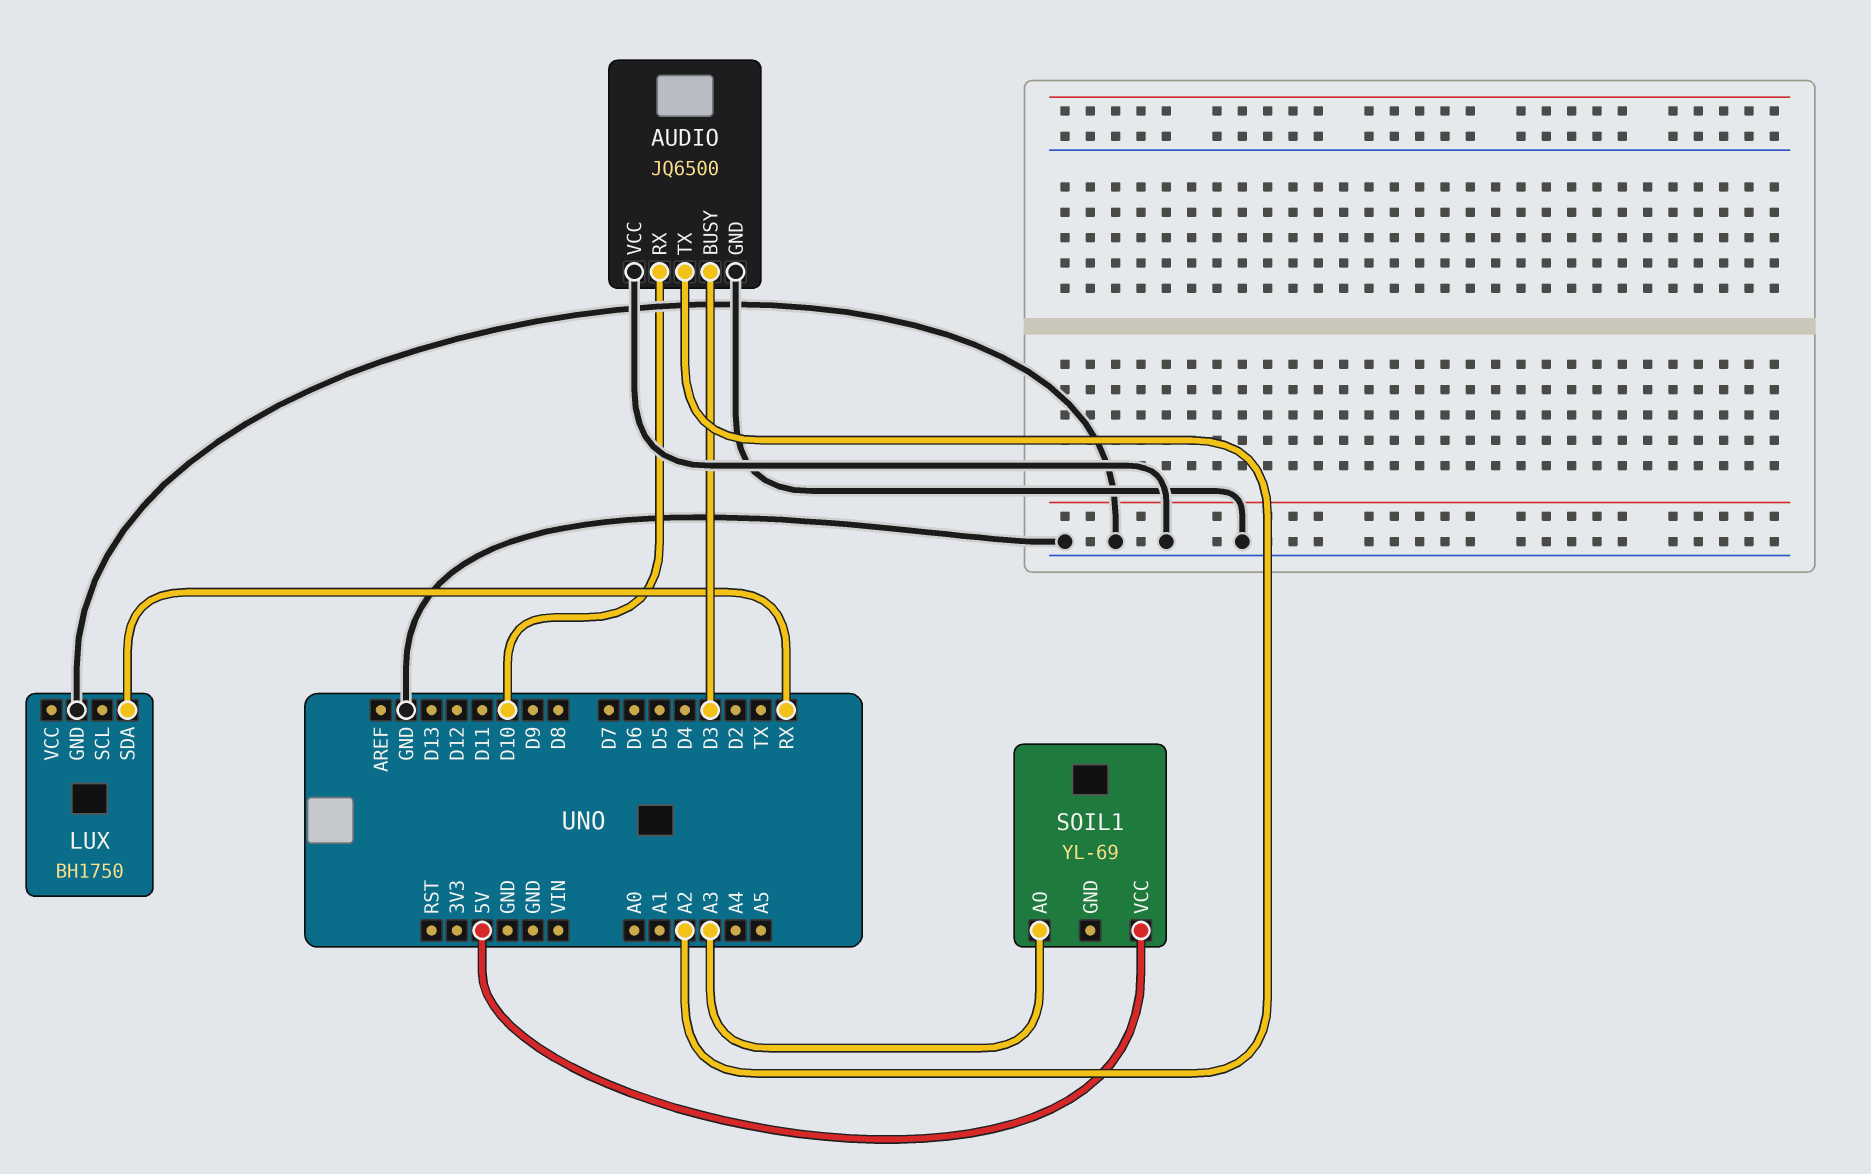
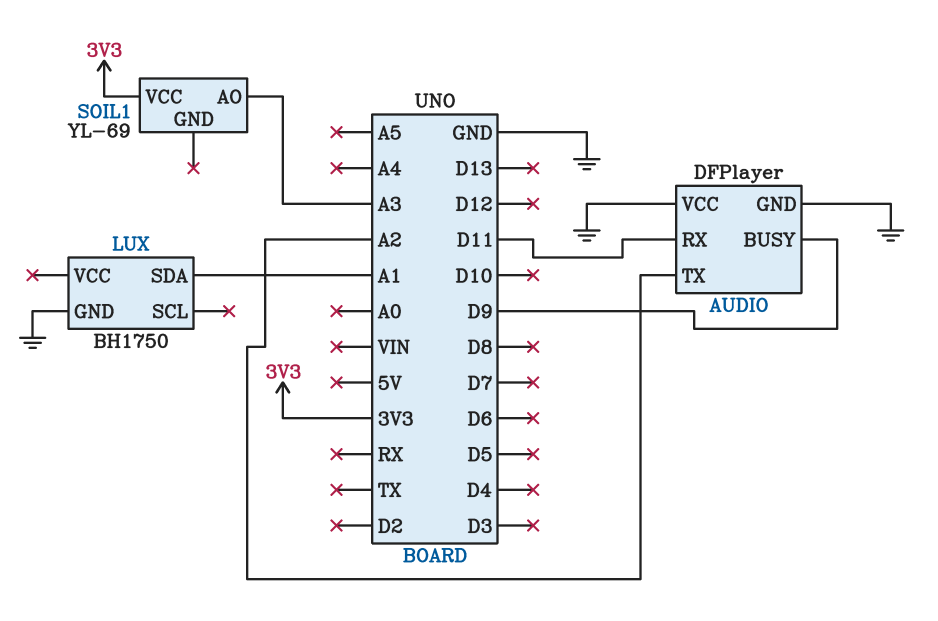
AUDIO: JQ6500 -> DFPlayer
AUDIO pin BUSY: D3 -> D9
AUDIO pin RX: D10 -> D11
LUX pin SDA: RX -> A1
SOIL1 pin VCC: 5V -> 3V3

